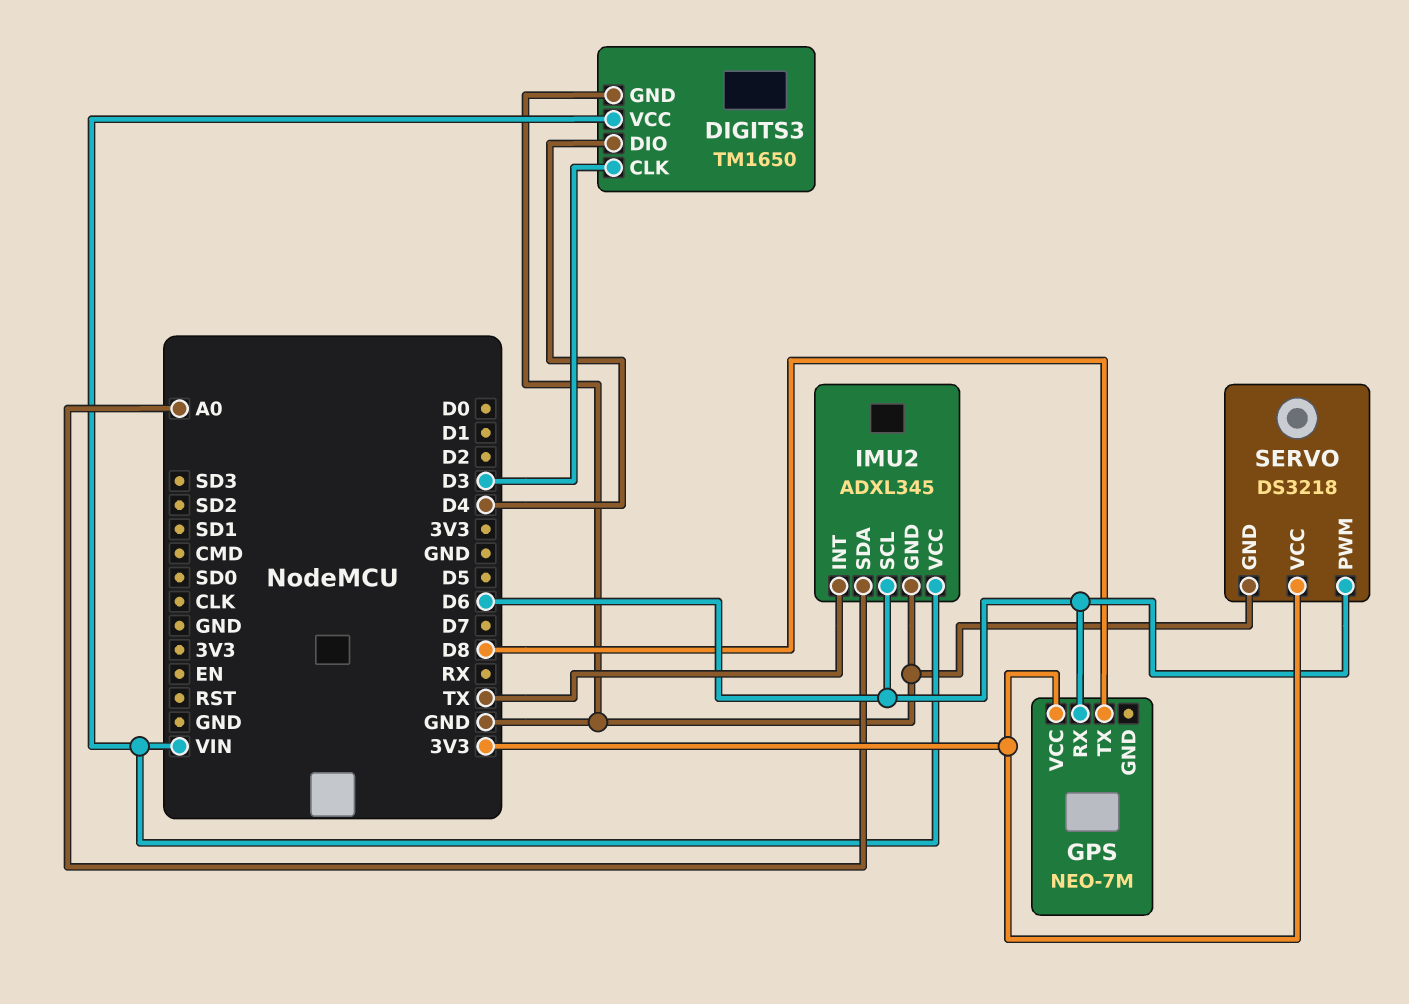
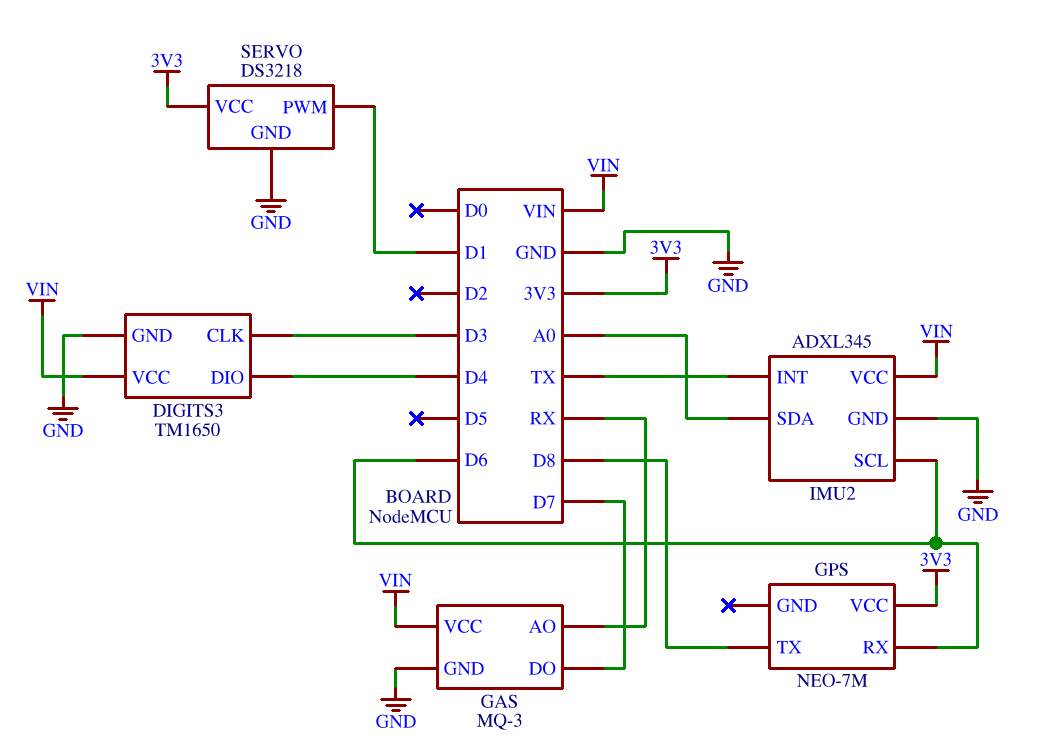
GAS: none -> MQ-3
GAS pin AO: none -> RX
GAS pin DO: none -> D7
GAS pin GND: none -> GND
GAS pin VCC: none -> VIN
SERVO pin PWM: D6 -> D1

